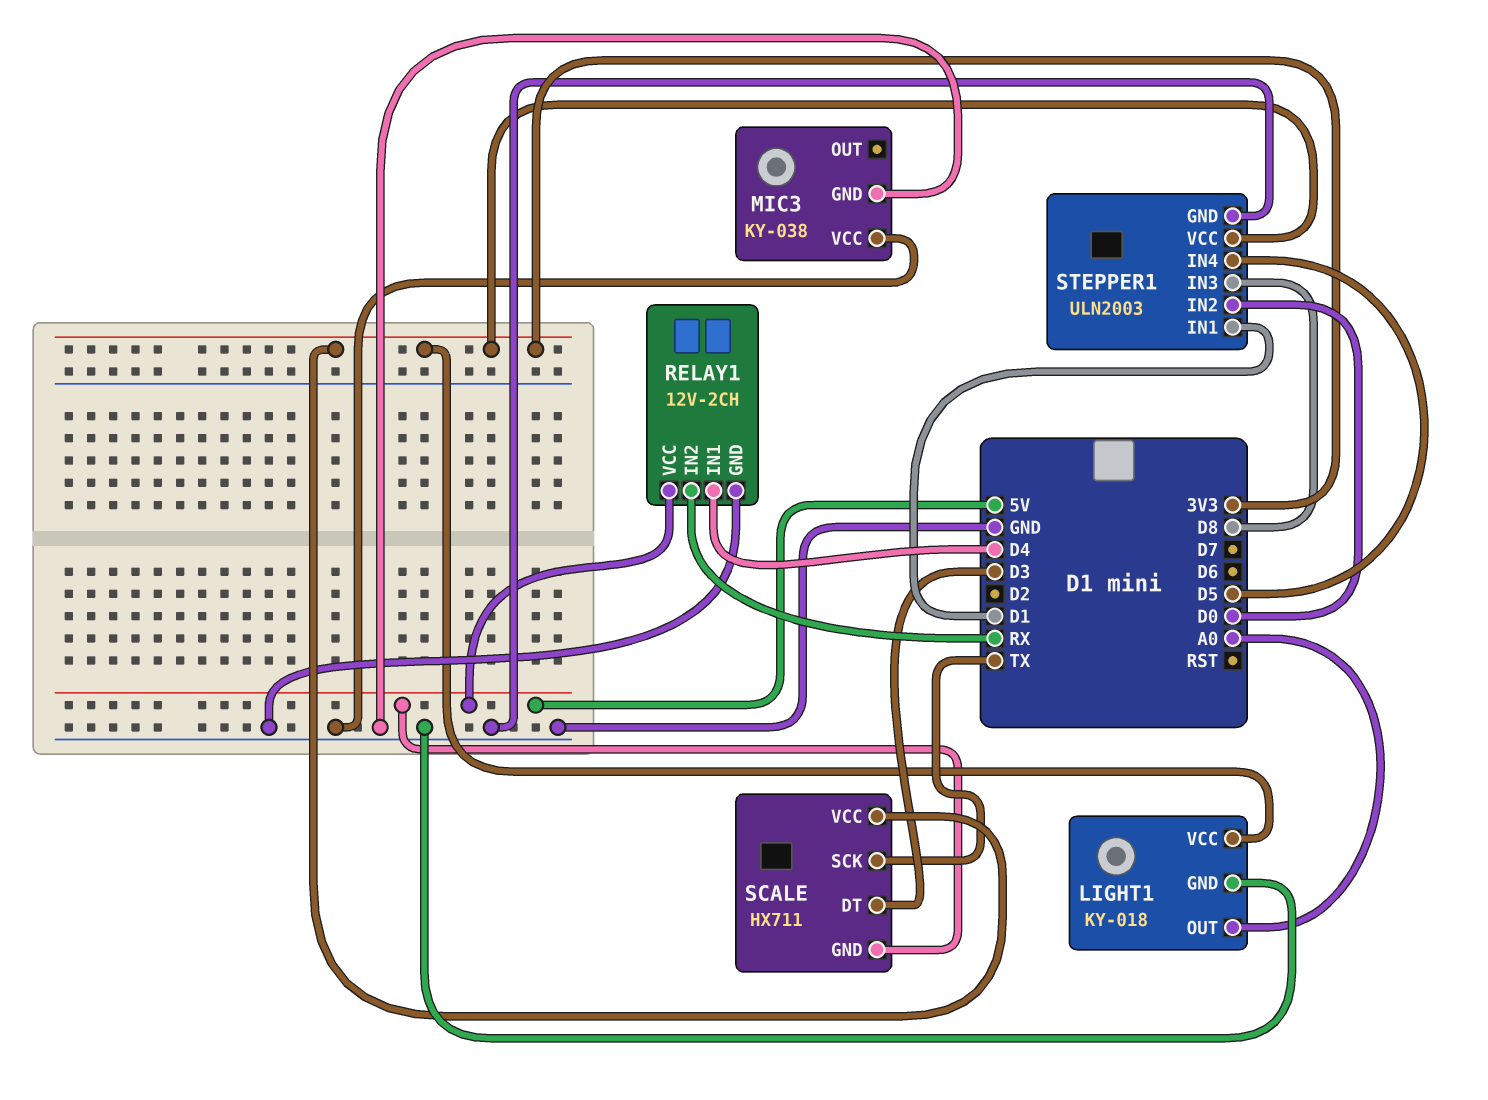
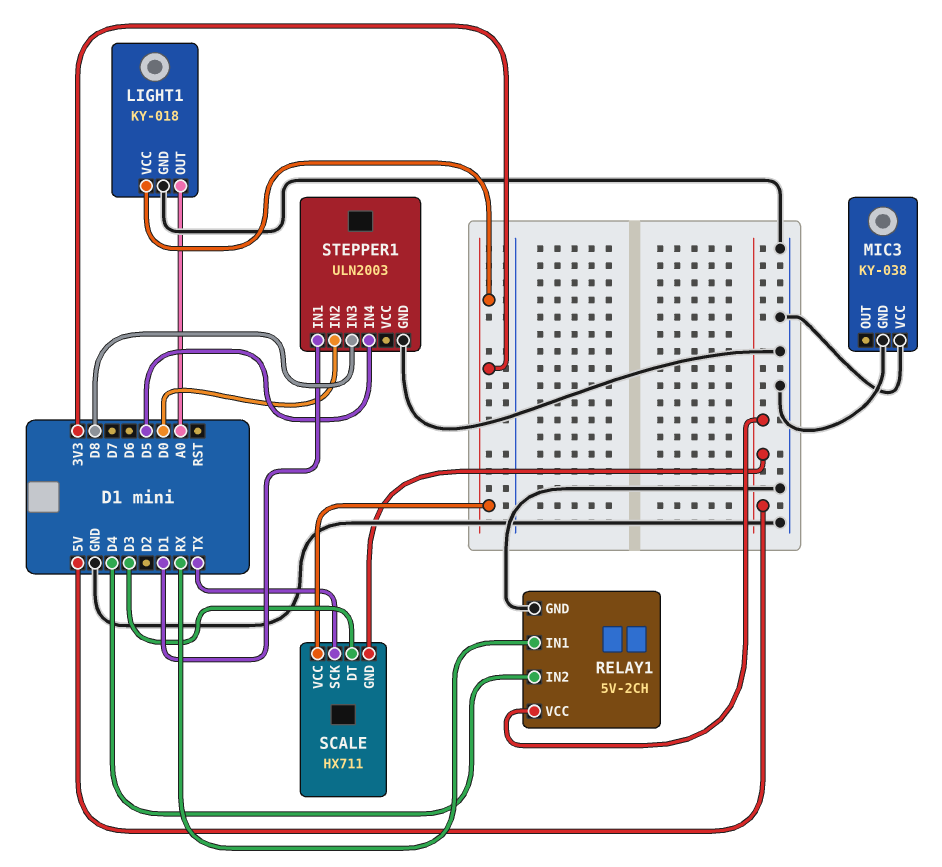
RELAY1: 12V-2CH -> 5V-2CH
RELAY1 pin IN1: D4 -> RX
RELAY1 pin IN2: RX -> D4
STEPPER1 pin VCC: 3V3 -> none

